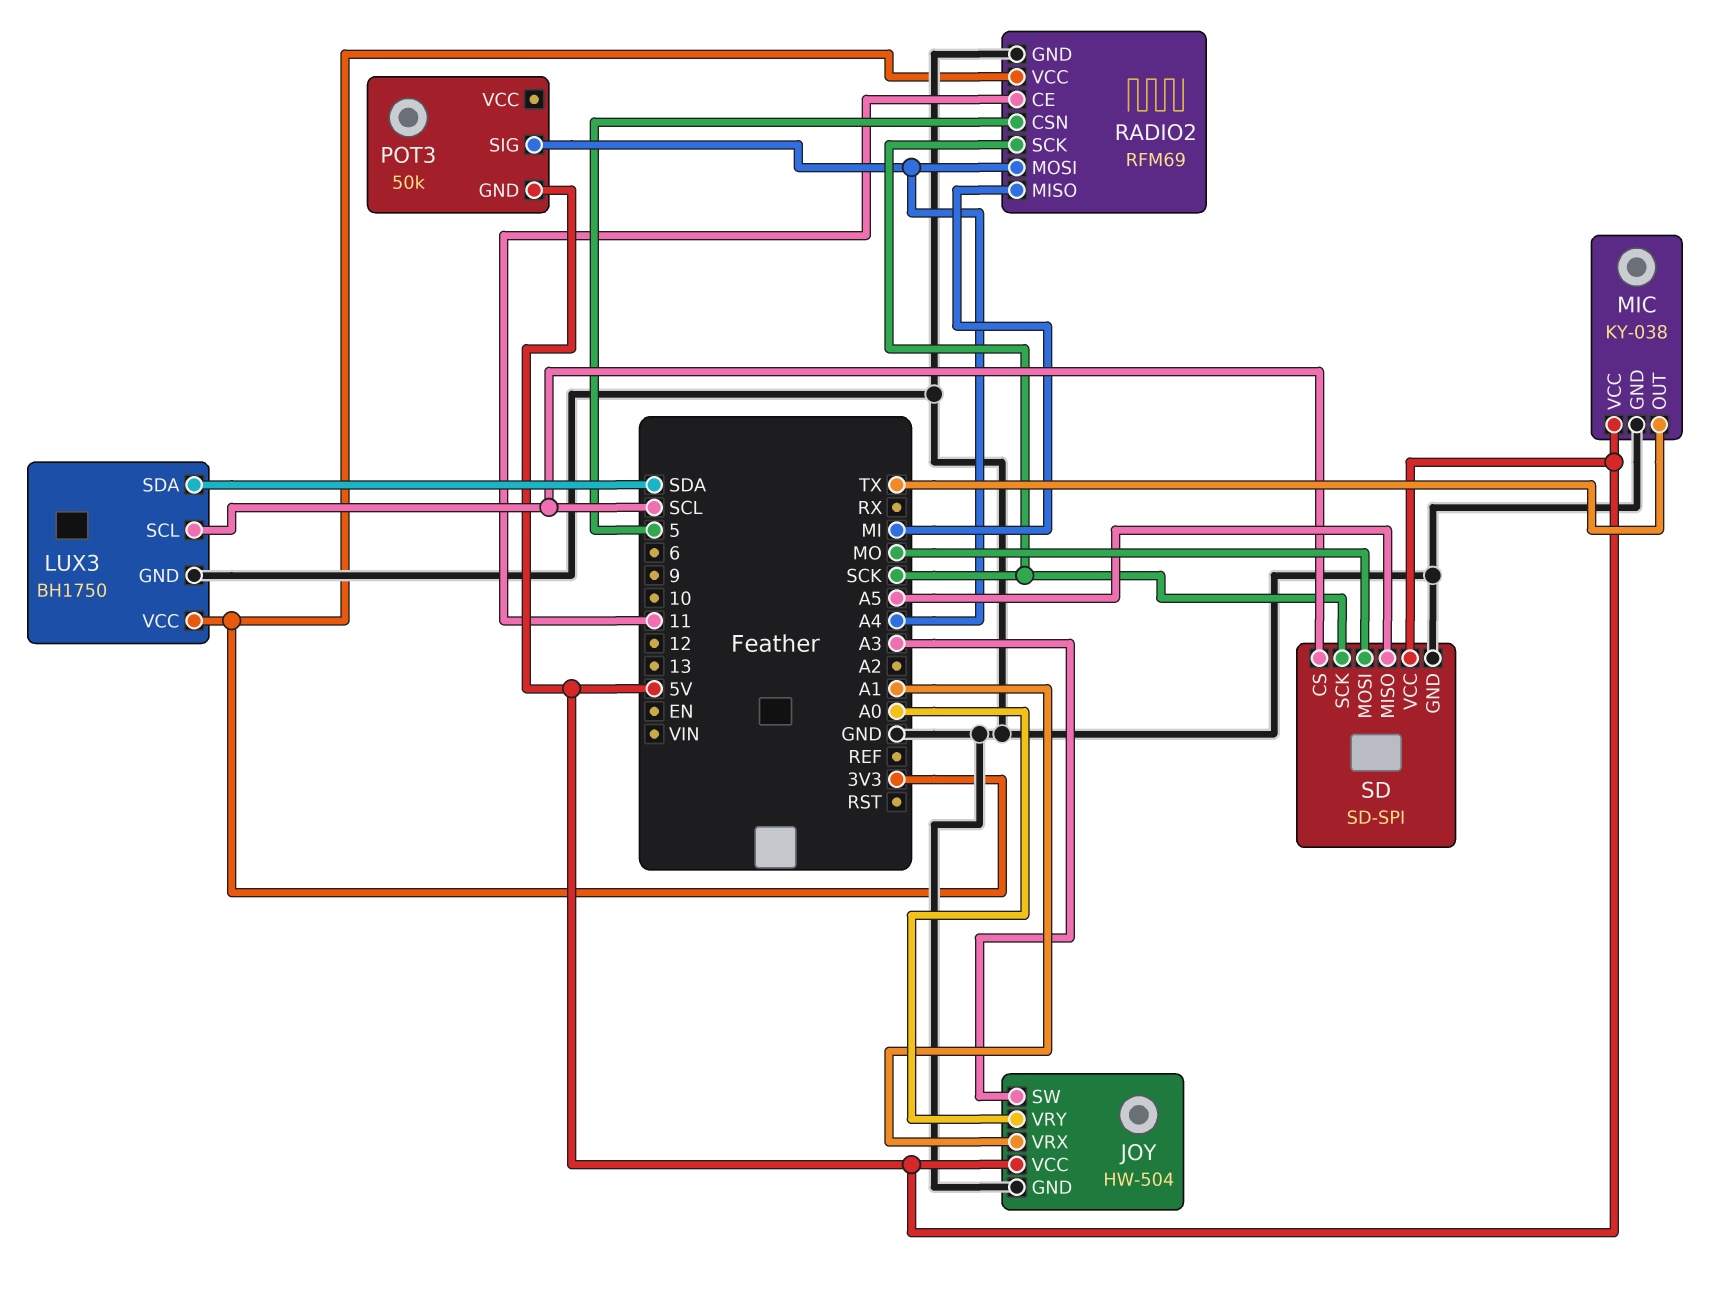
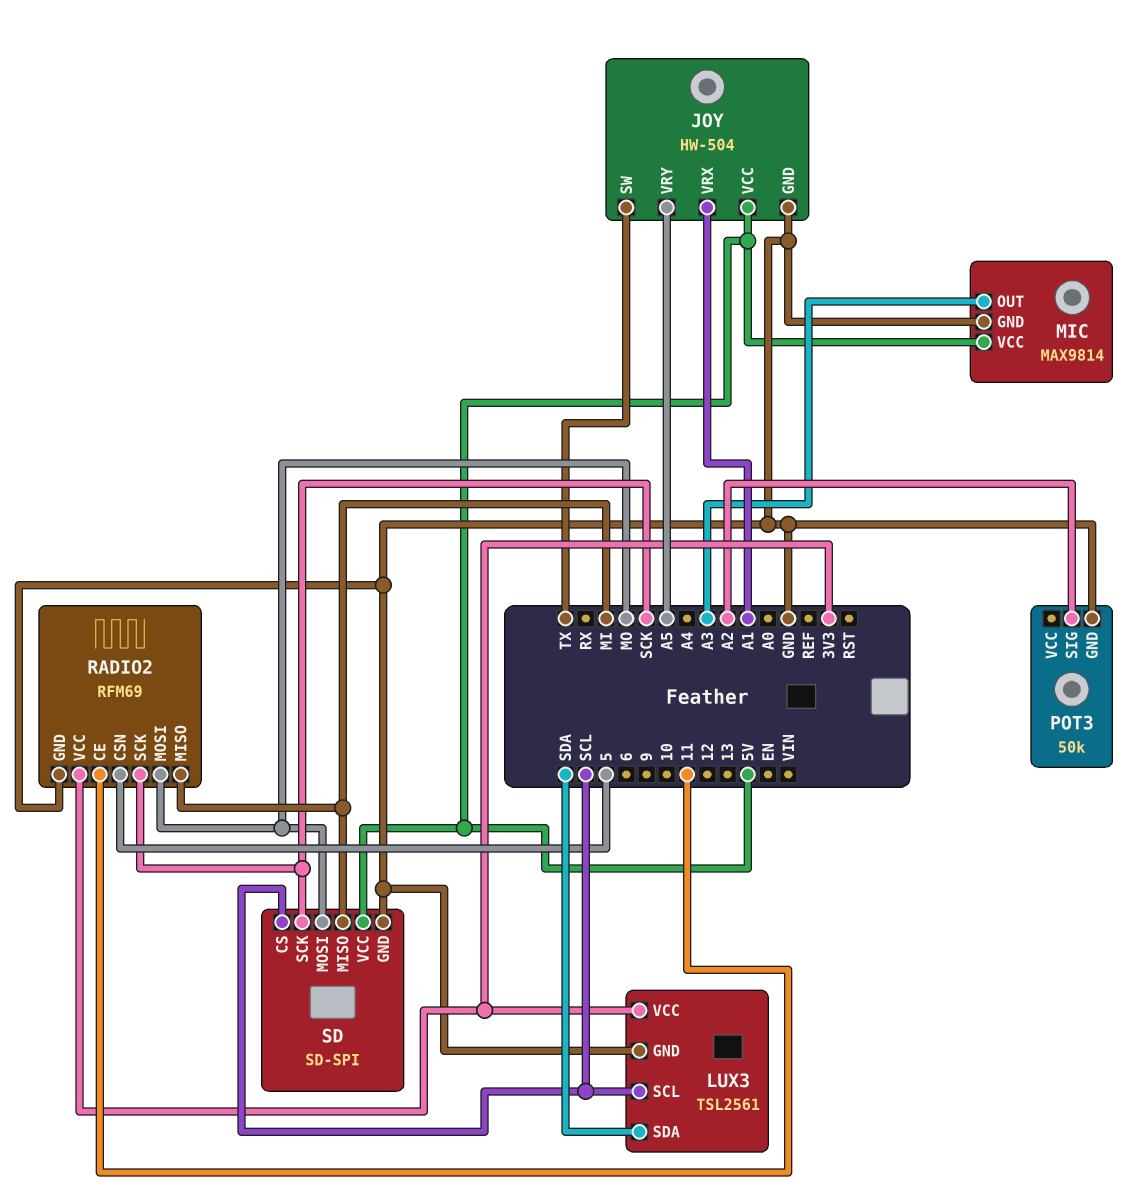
JOY pin SW: A3 -> TX
JOY pin VRY: A0 -> A5
LUX3: BH1750 -> TSL2561
MIC: KY-038 -> MAX9814
MIC pin OUT: TX -> A3
POT3 pin GND: 5V -> GND
POT3 pin SIG: A4 -> A2
RADIO2 pin MOSI: A4 -> MO
SD pin MISO: A5 -> MI

